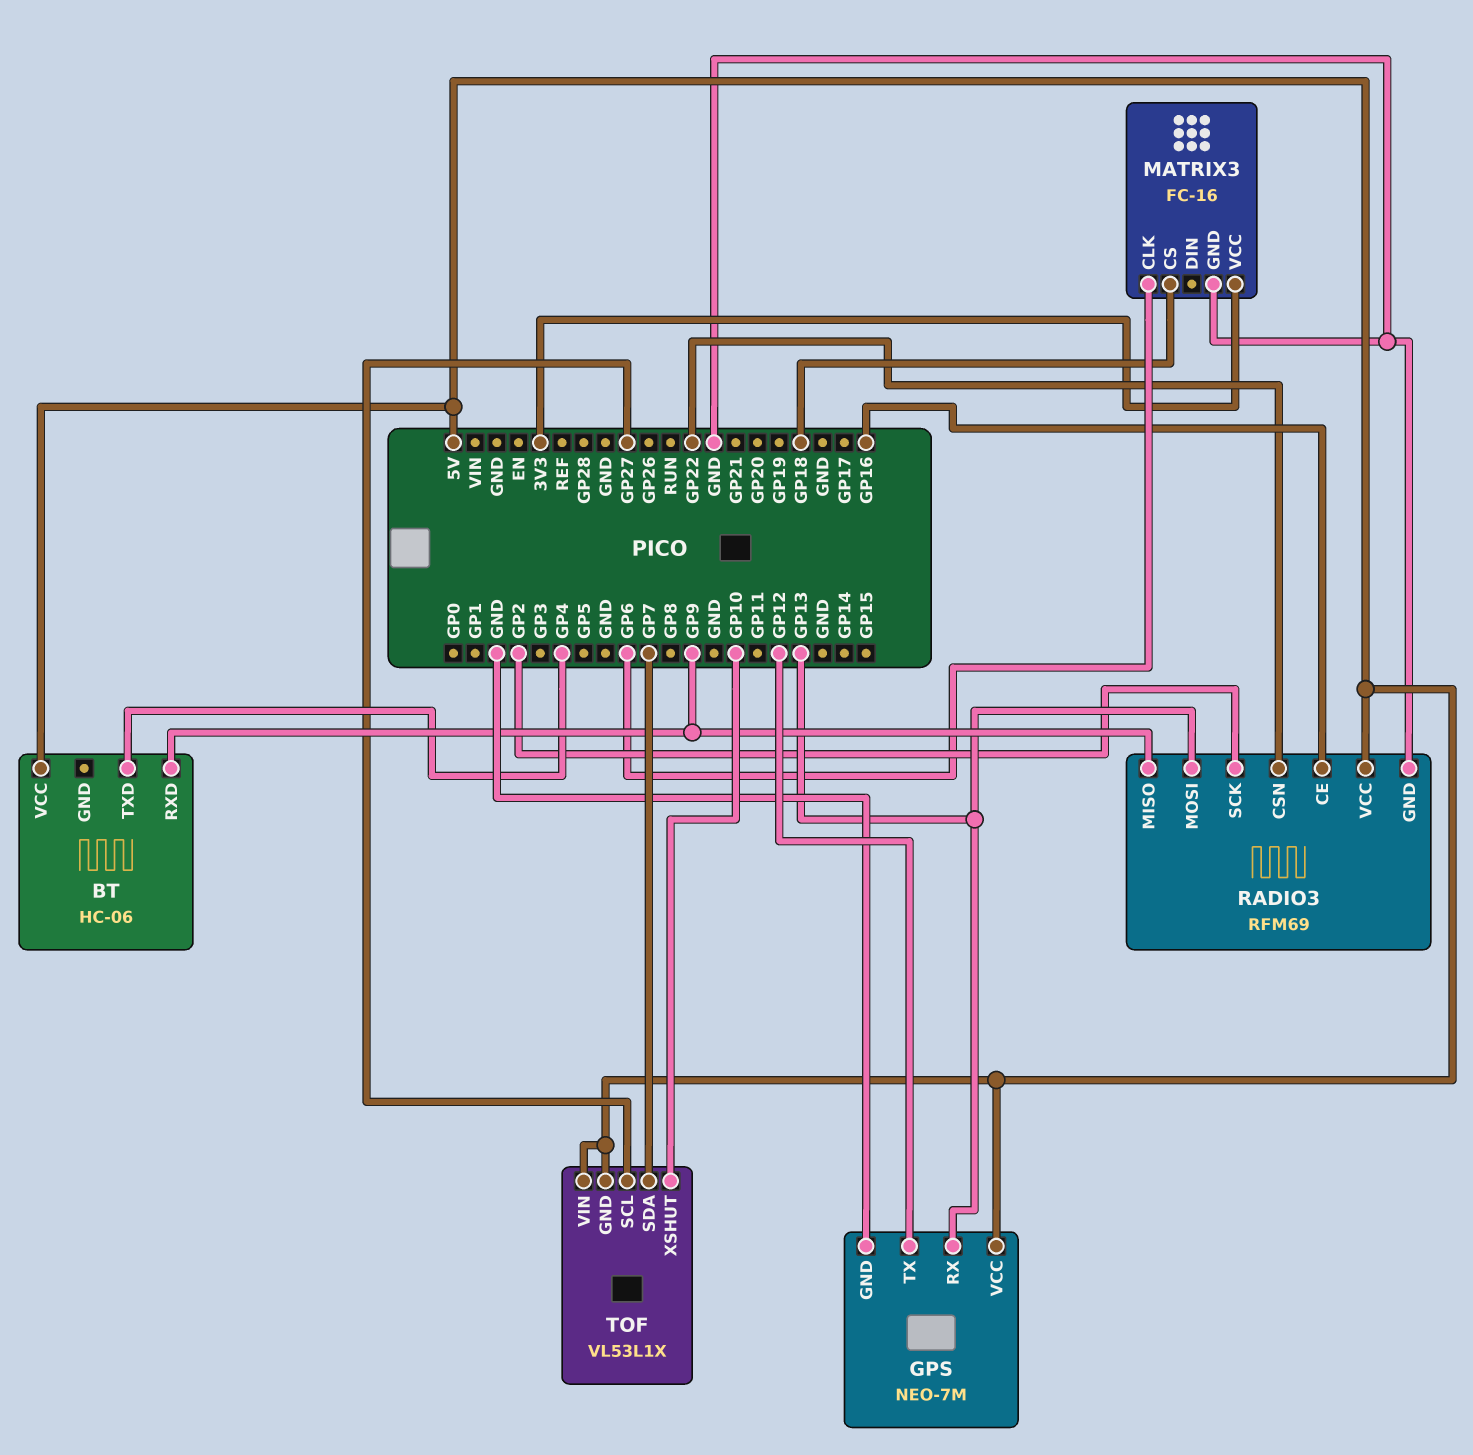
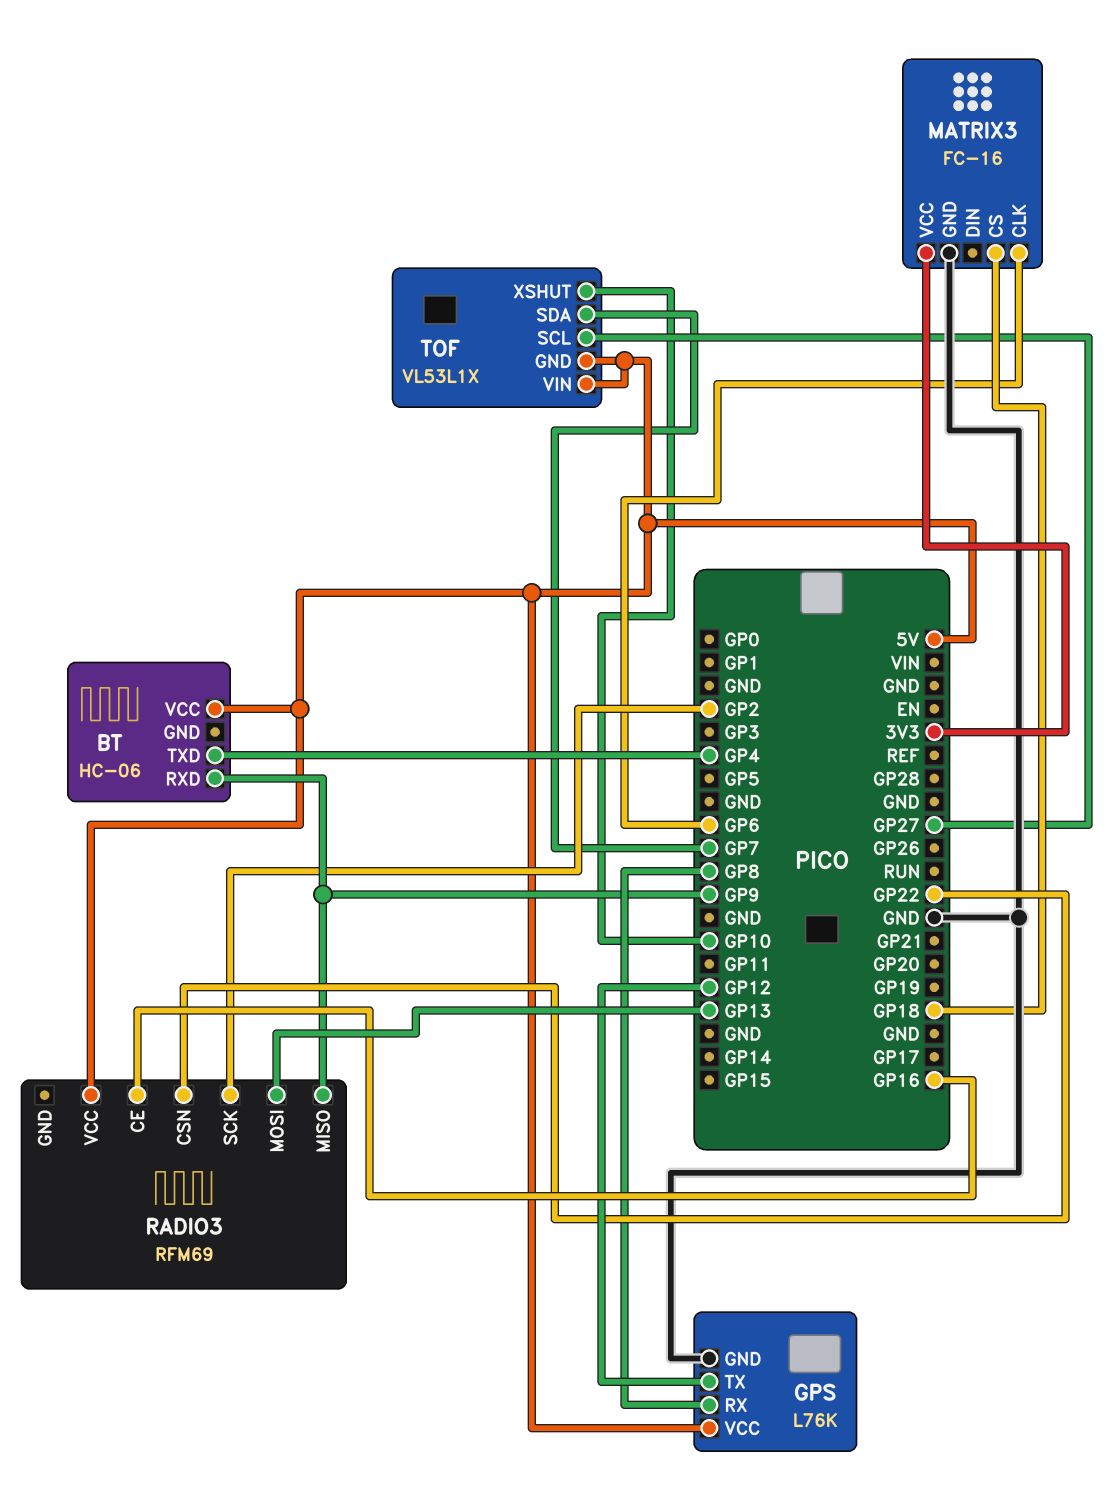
GPS: NEO-7M -> L76K
GPS pin RX: GP13 -> GP8
RADIO3 pin GND: GND -> none

